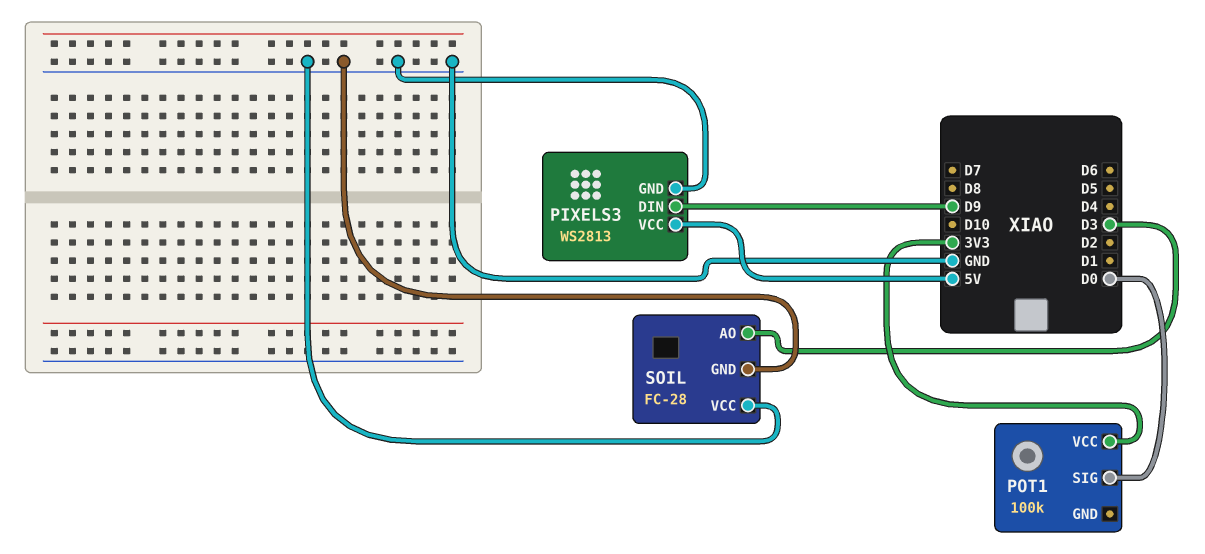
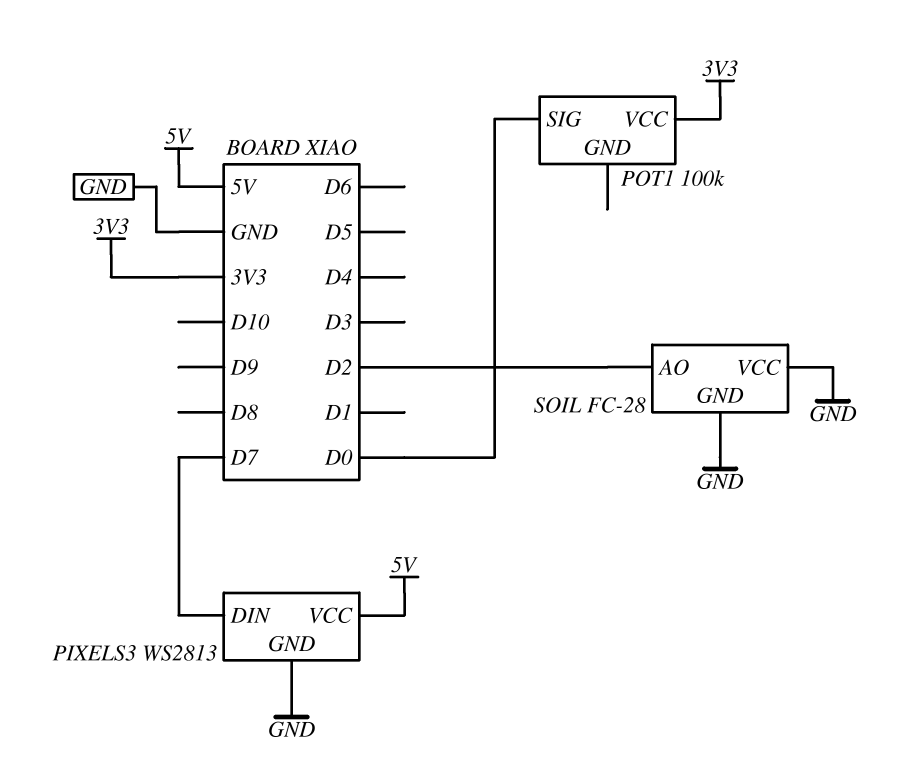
PIXELS3 pin DIN: D9 -> D7
SOIL pin AO: D3 -> D2

